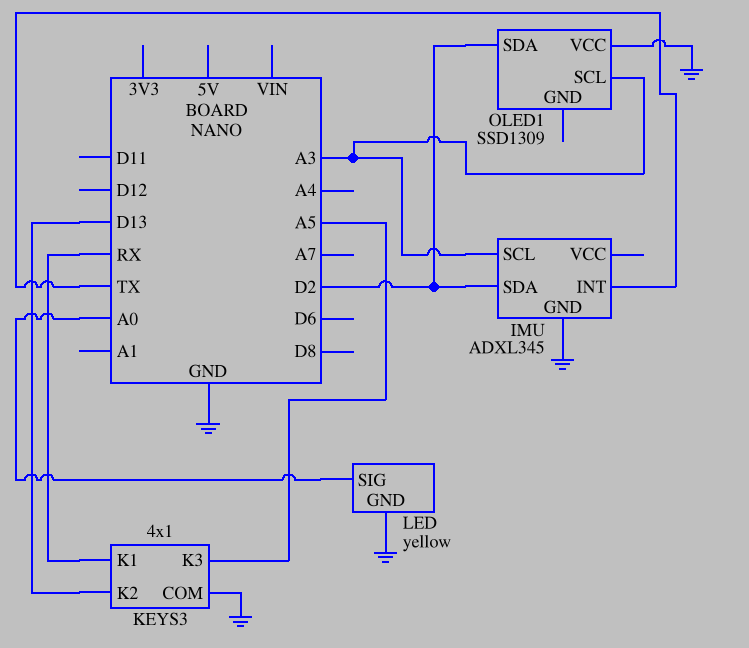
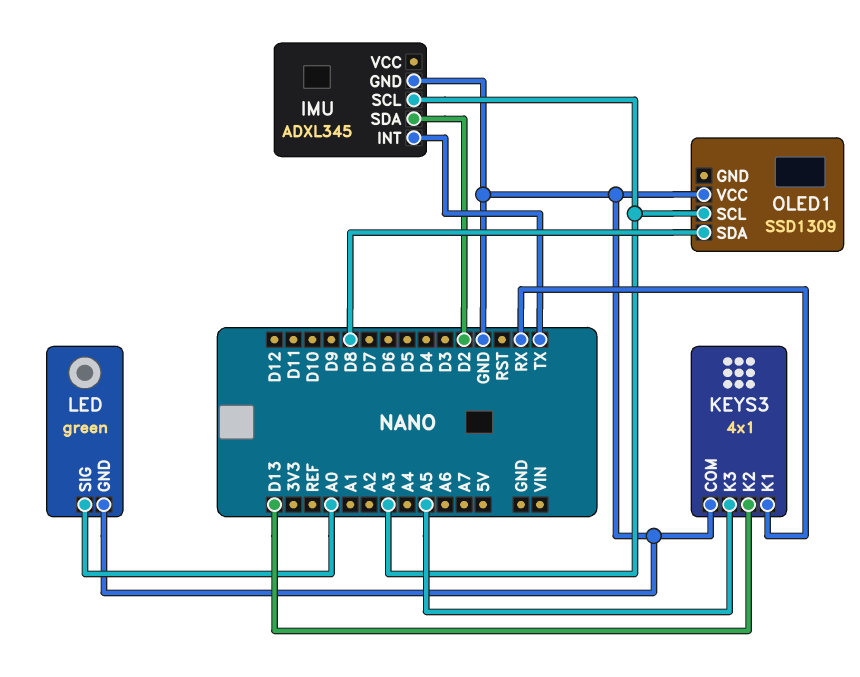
LED: yellow -> green
OLED1 pin SDA: D2 -> D8

